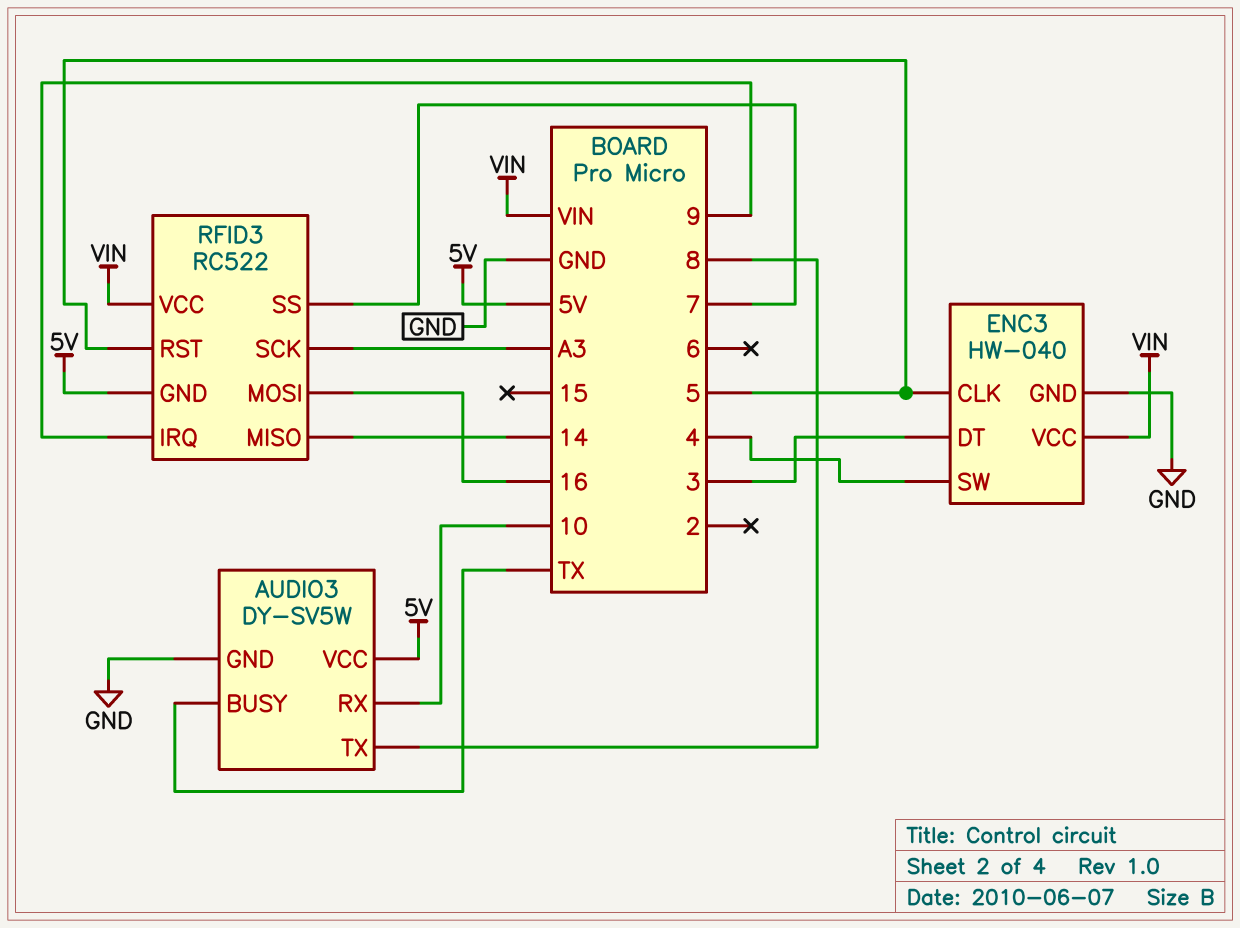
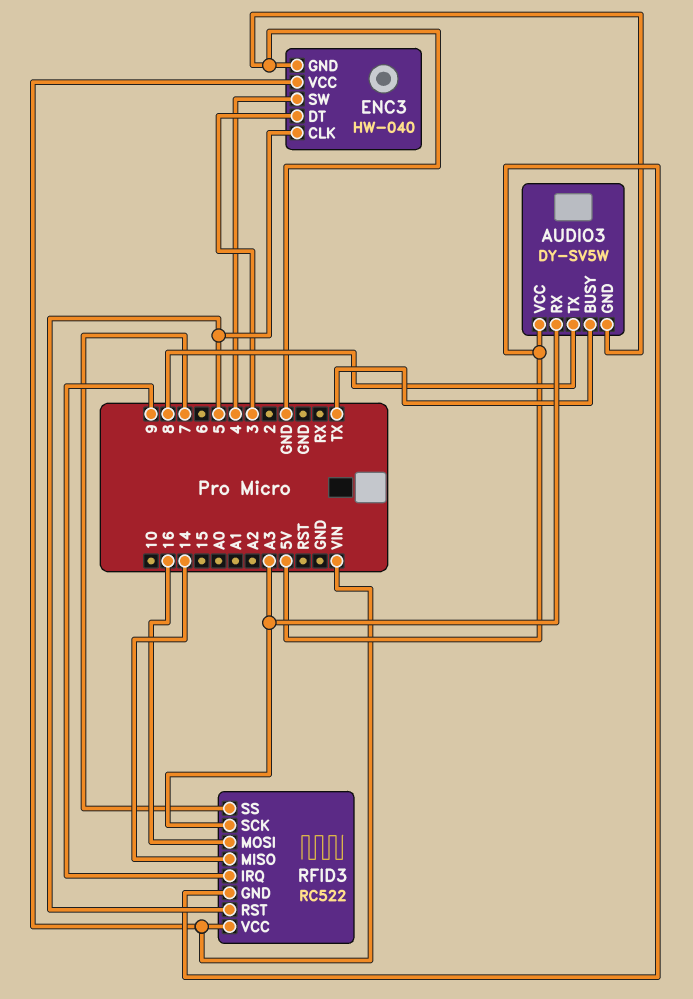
AUDIO3 pin RX: 10 -> A3

